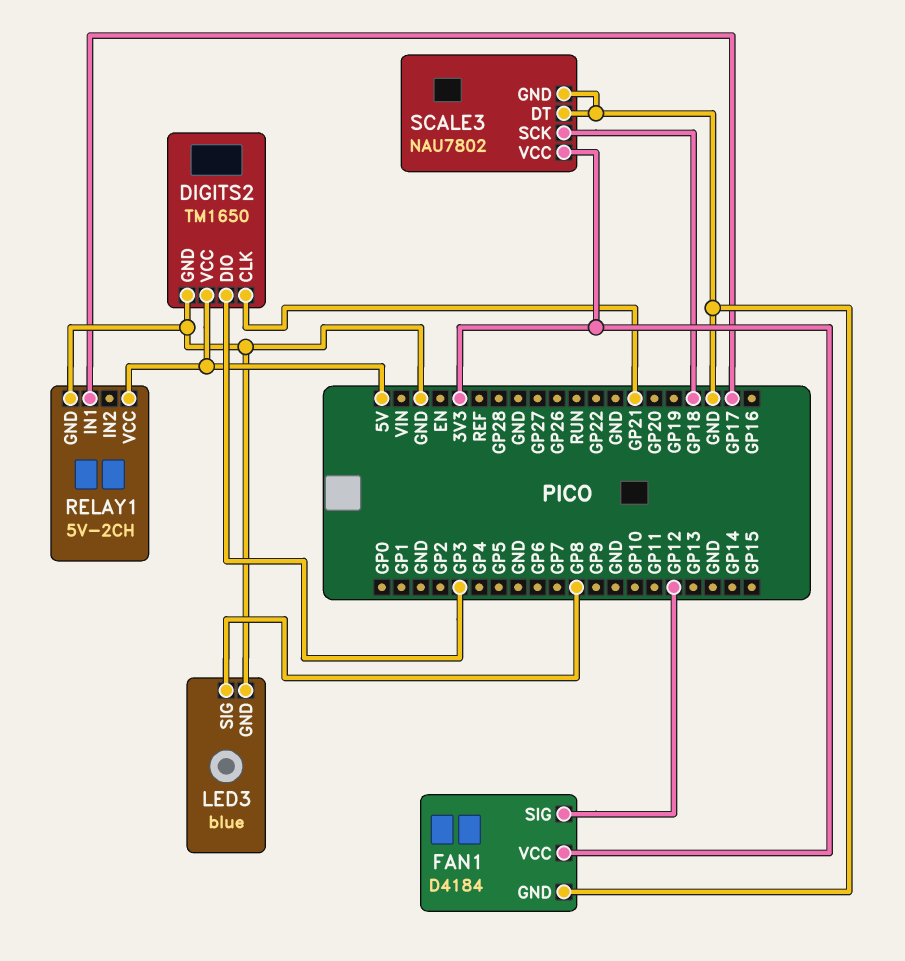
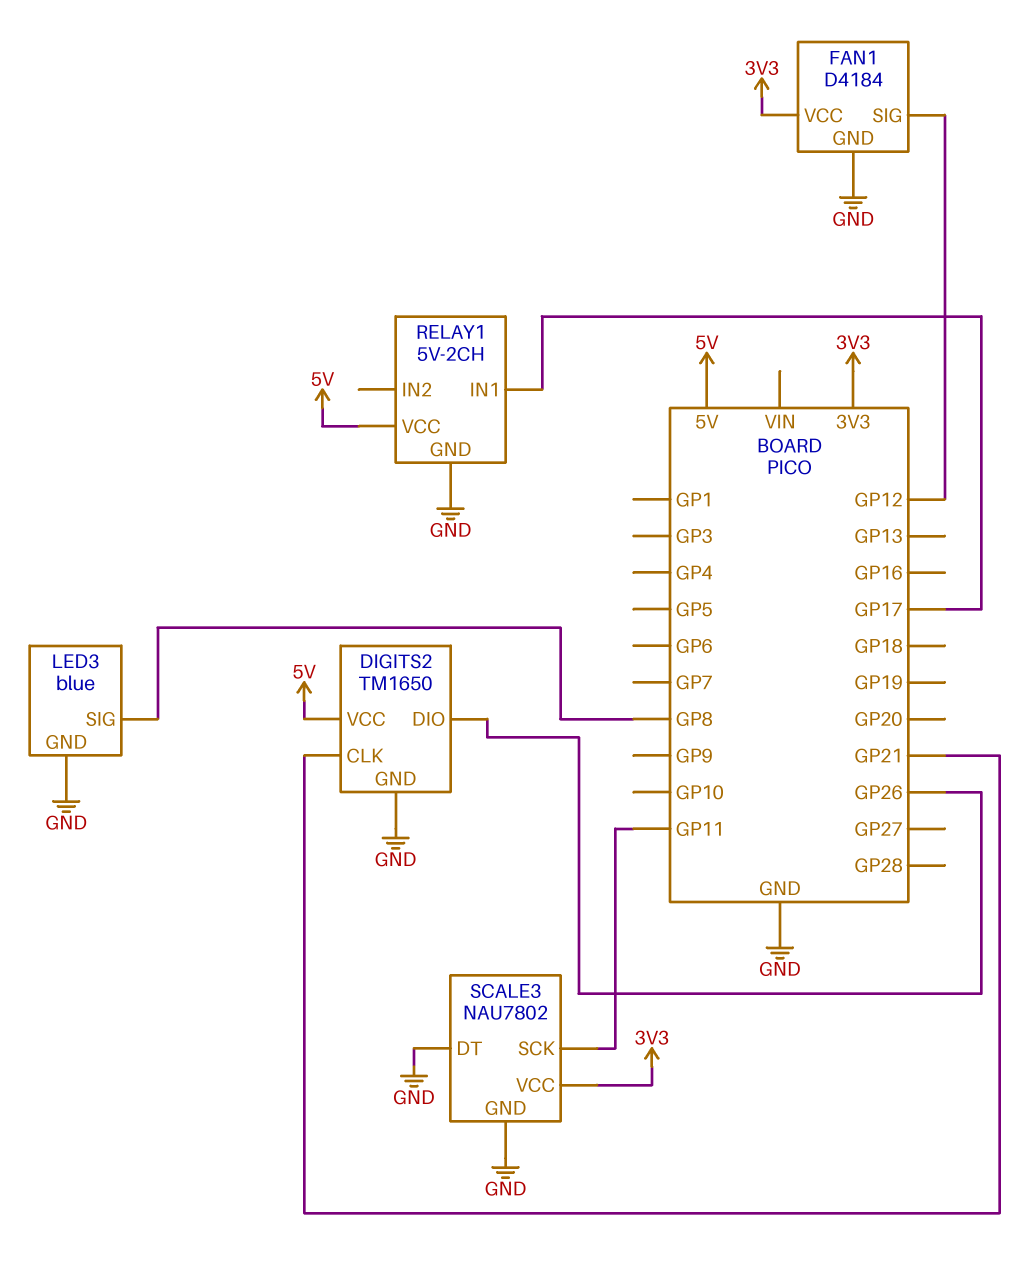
DIGITS2 pin DIO: GP3 -> GP26
SCALE3 pin SCK: GP18 -> GP11

